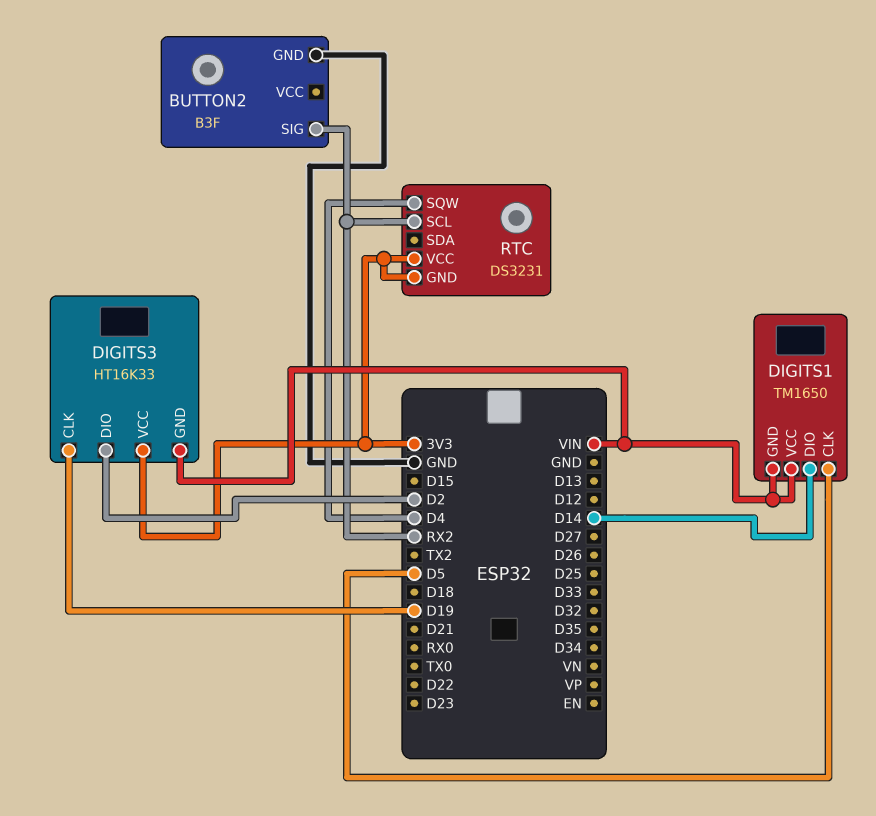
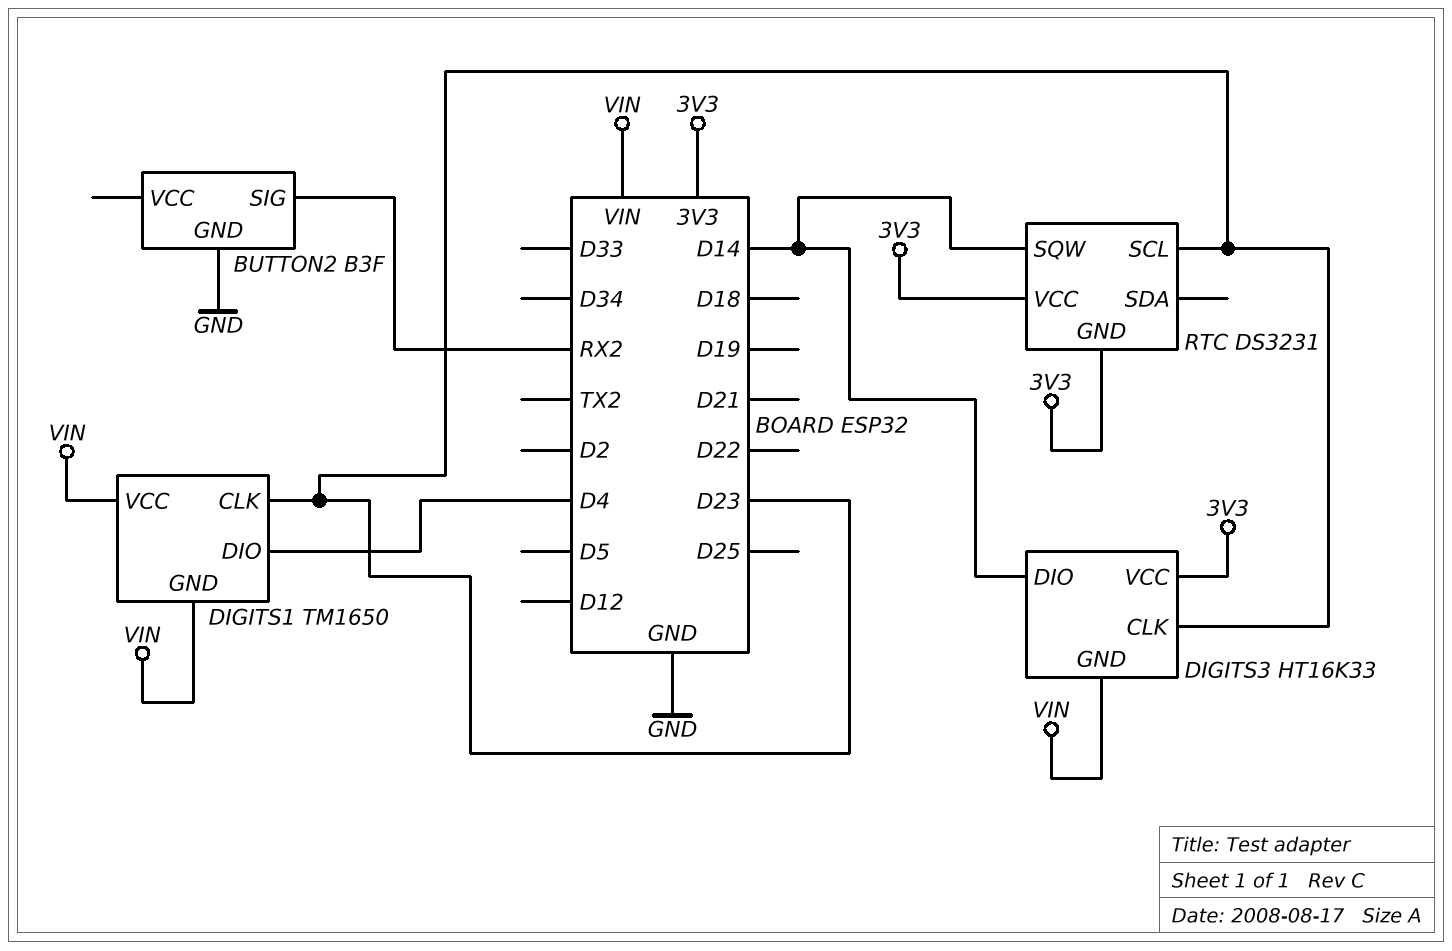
DIGITS1 pin CLK: D5 -> D23
DIGITS1 pin DIO: D14 -> D4
DIGITS3 pin CLK: D19 -> D23
DIGITS3 pin DIO: D2 -> D14
RTC pin SCL: RX2 -> D23
RTC pin SQW: D4 -> D14

